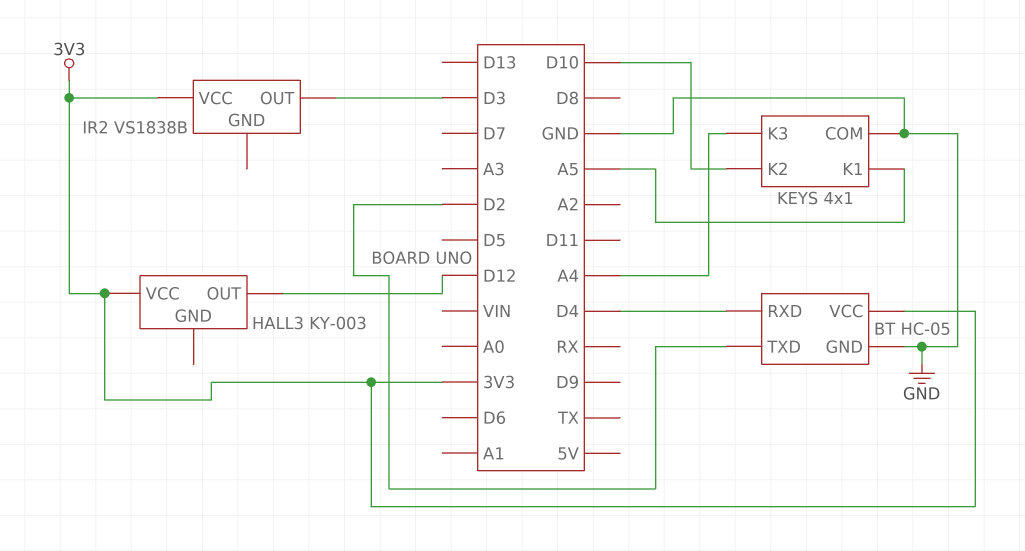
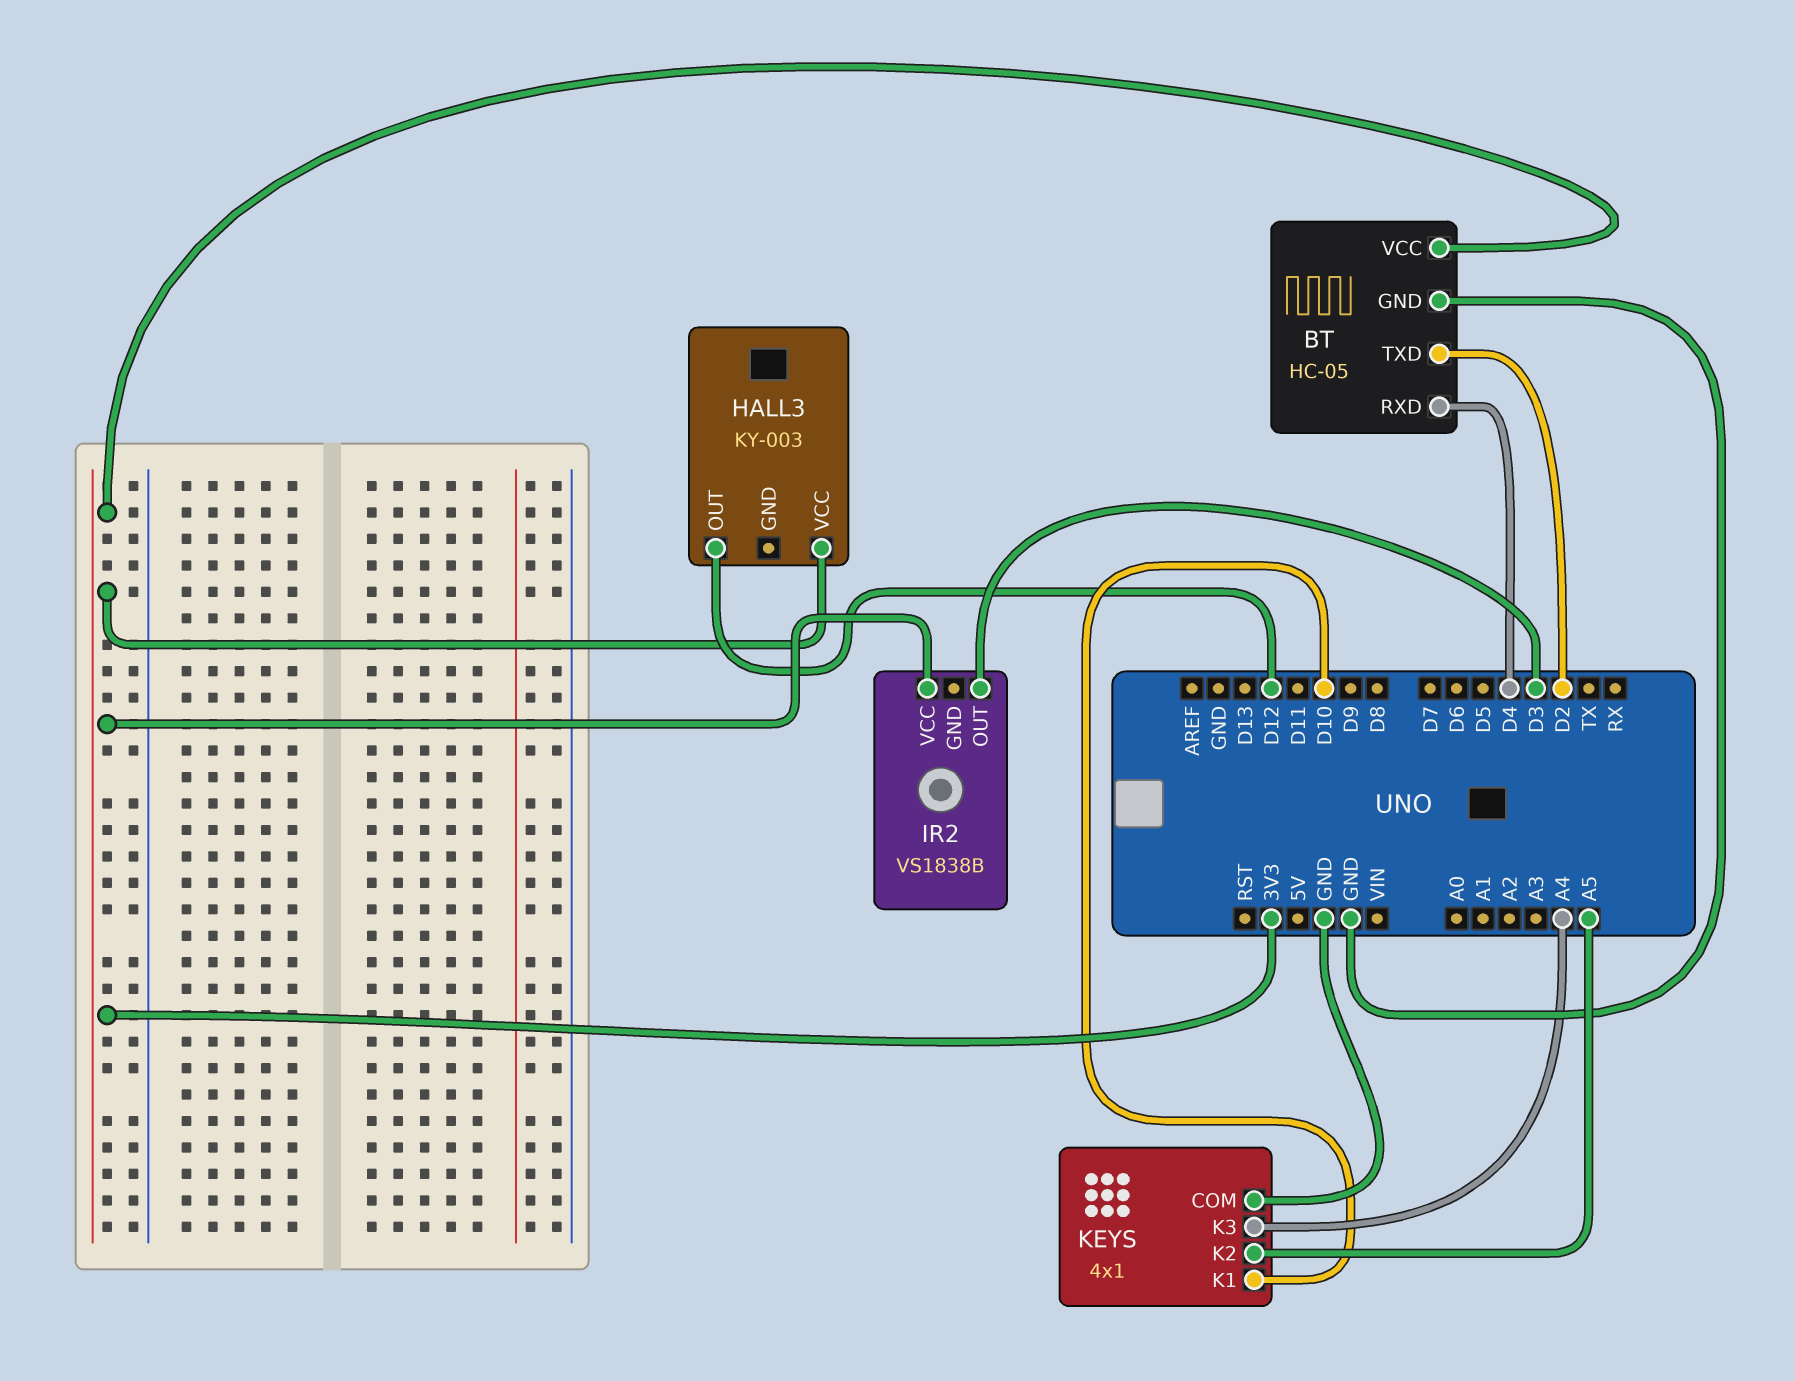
KEYS pin K1: A5 -> D10
KEYS pin K2: D10 -> A5

